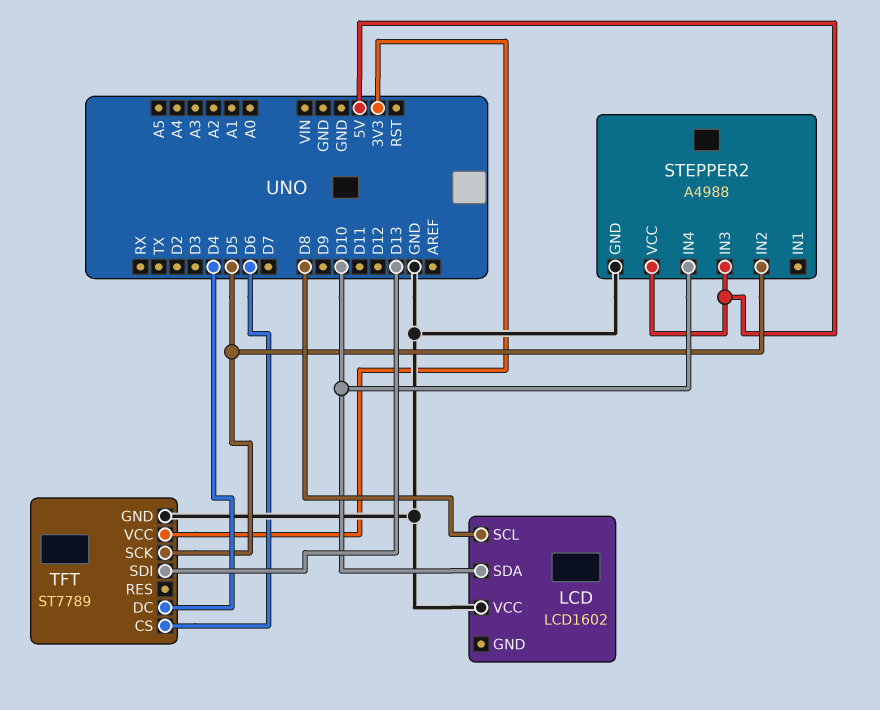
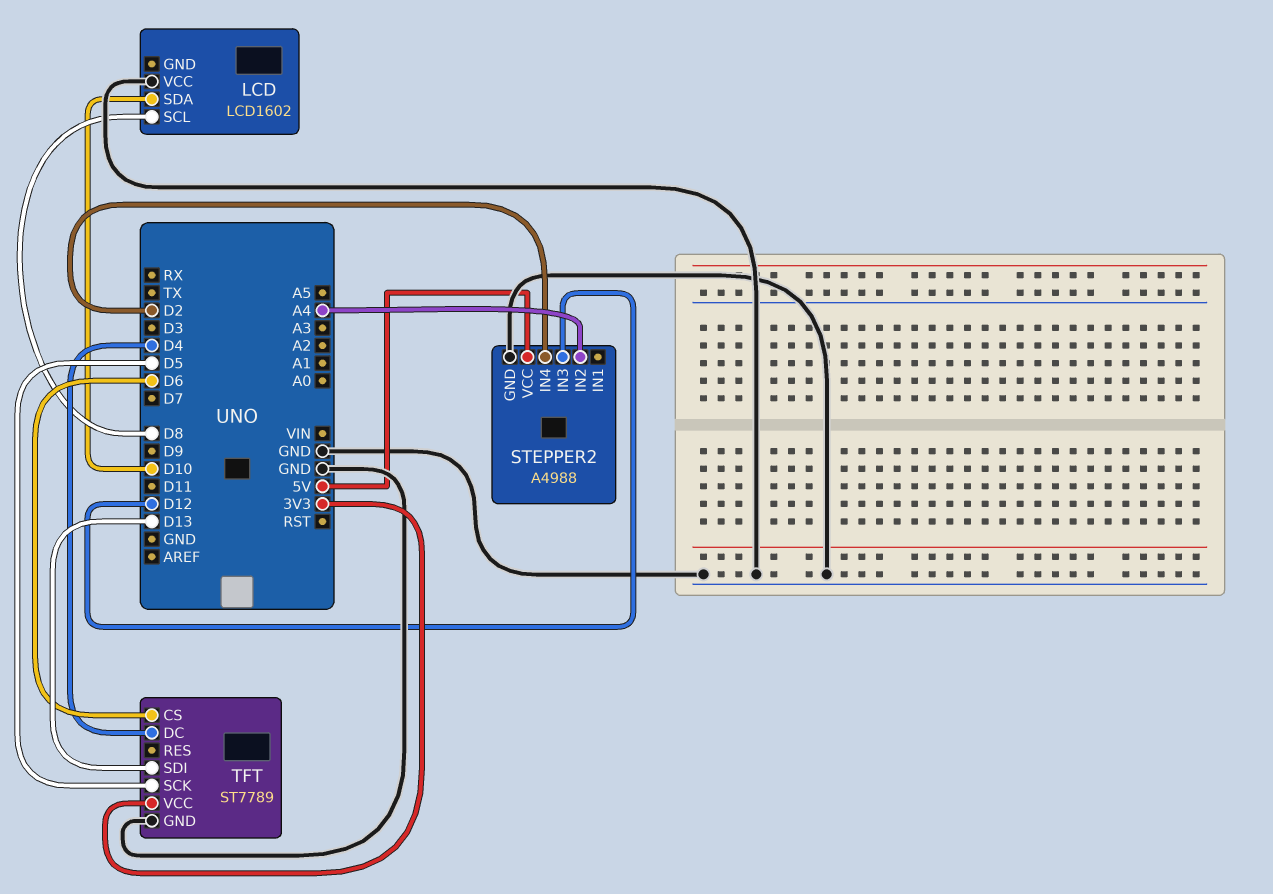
STEPPER2 pin IN2: D5 -> A4
STEPPER2 pin IN3: 5V -> D12
STEPPER2 pin IN4: D10 -> D2

